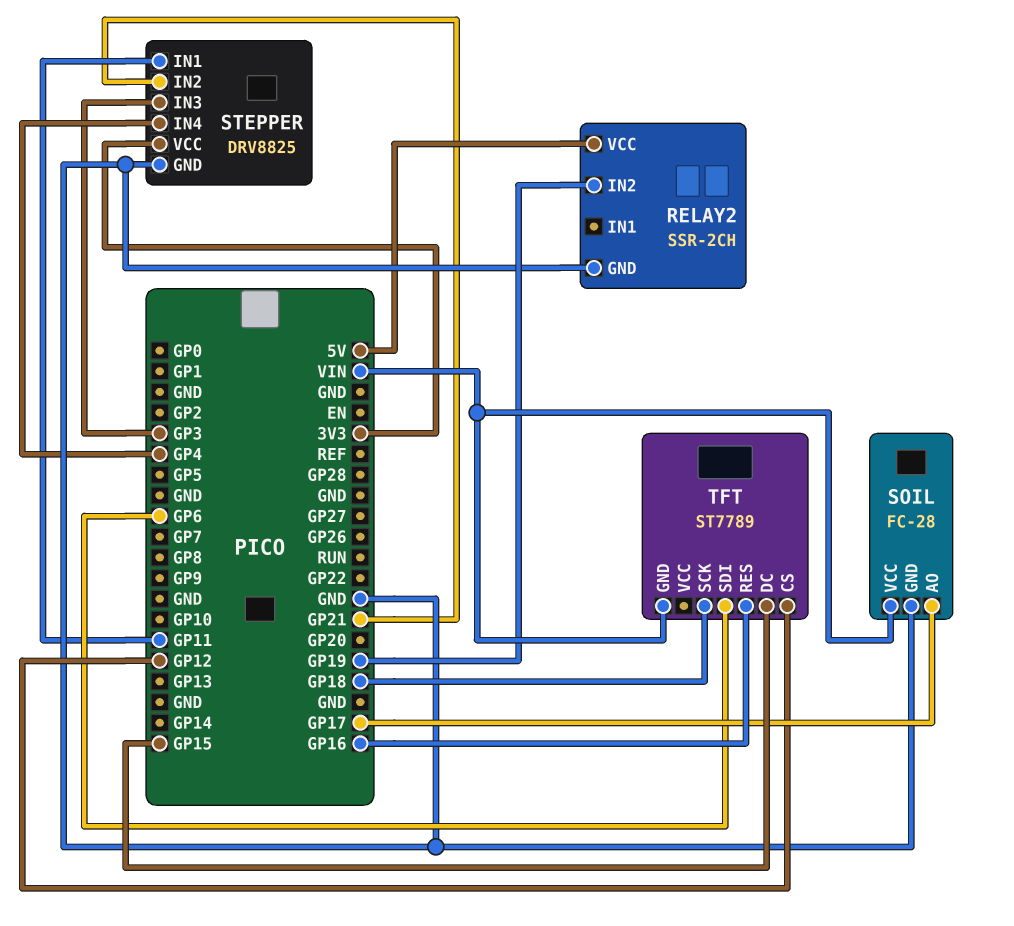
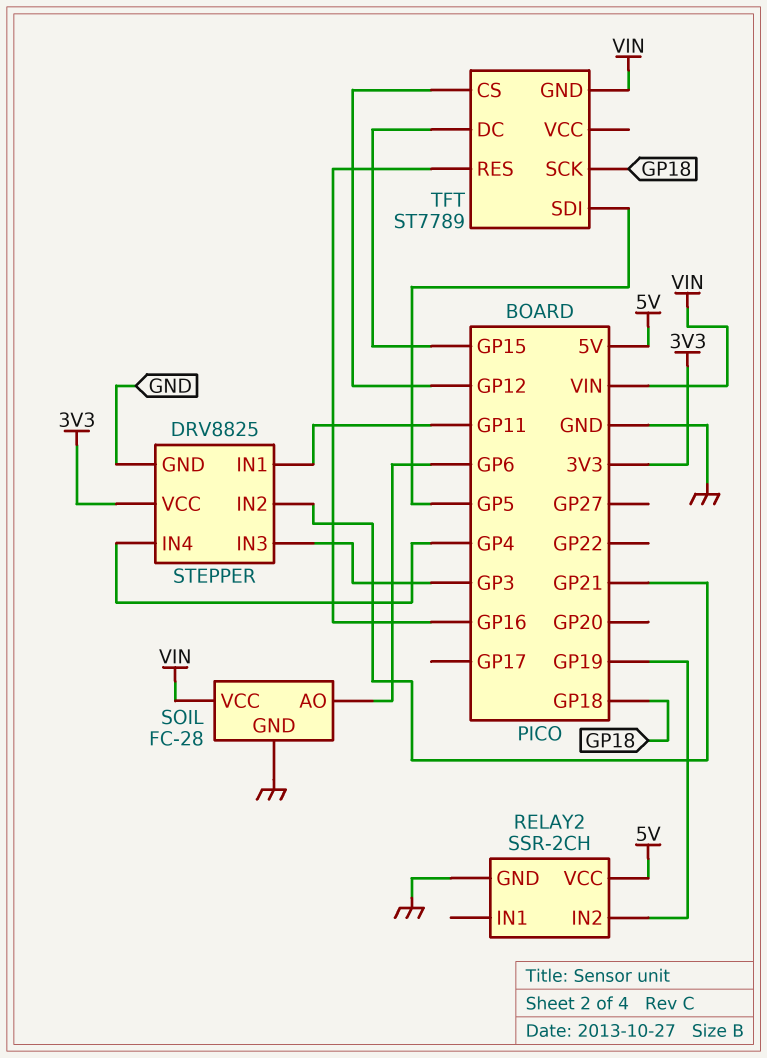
SOIL pin AO: GP17 -> GP6
TFT pin SDI: GP6 -> GP5

